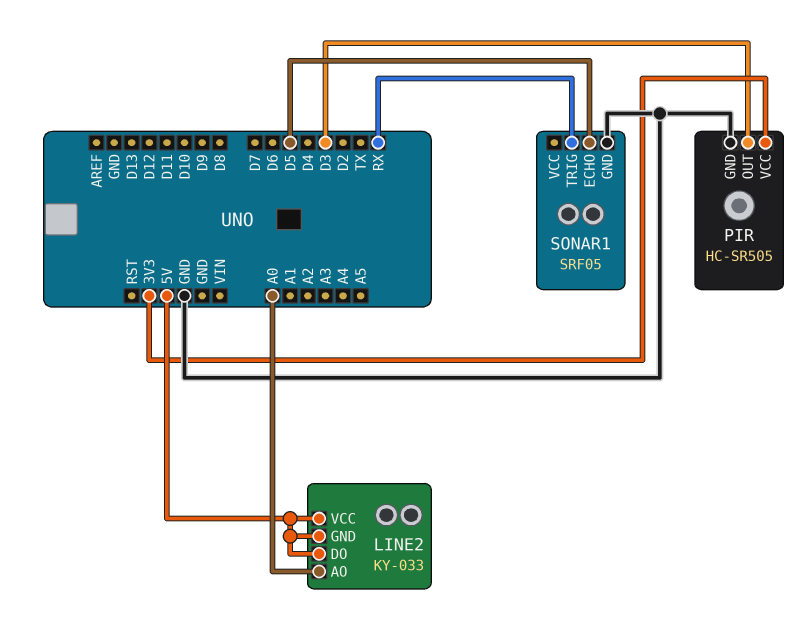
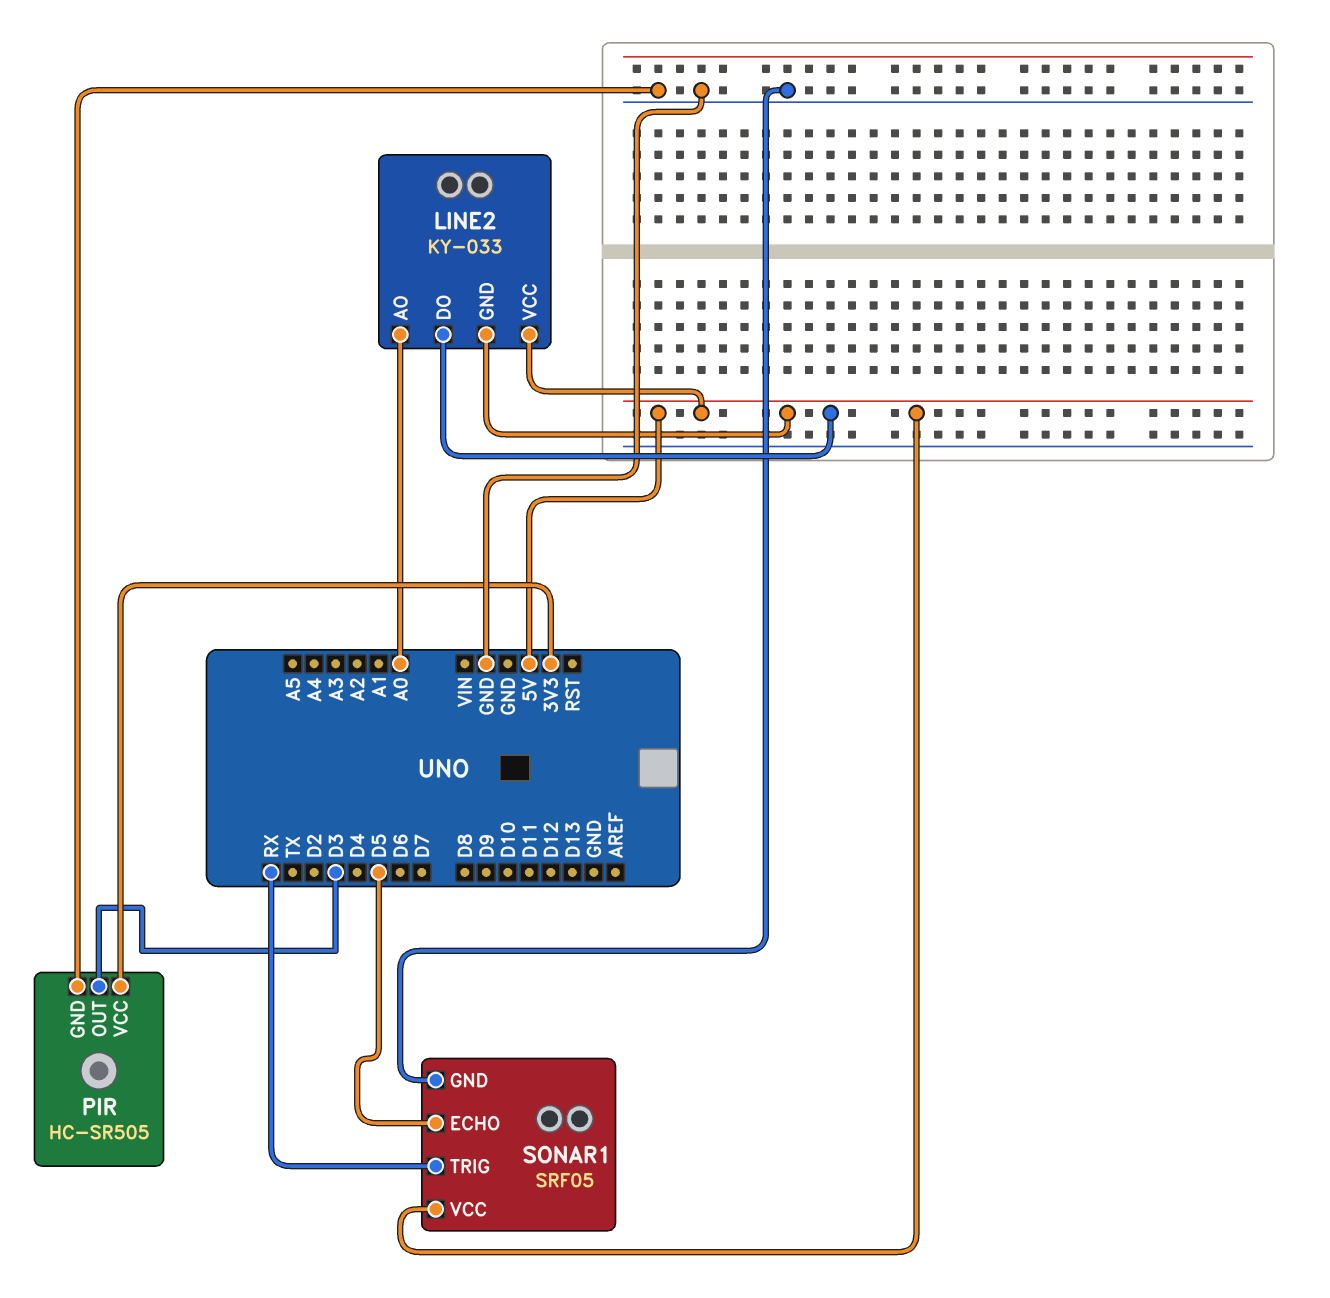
SONAR1 pin VCC: none -> 5V

